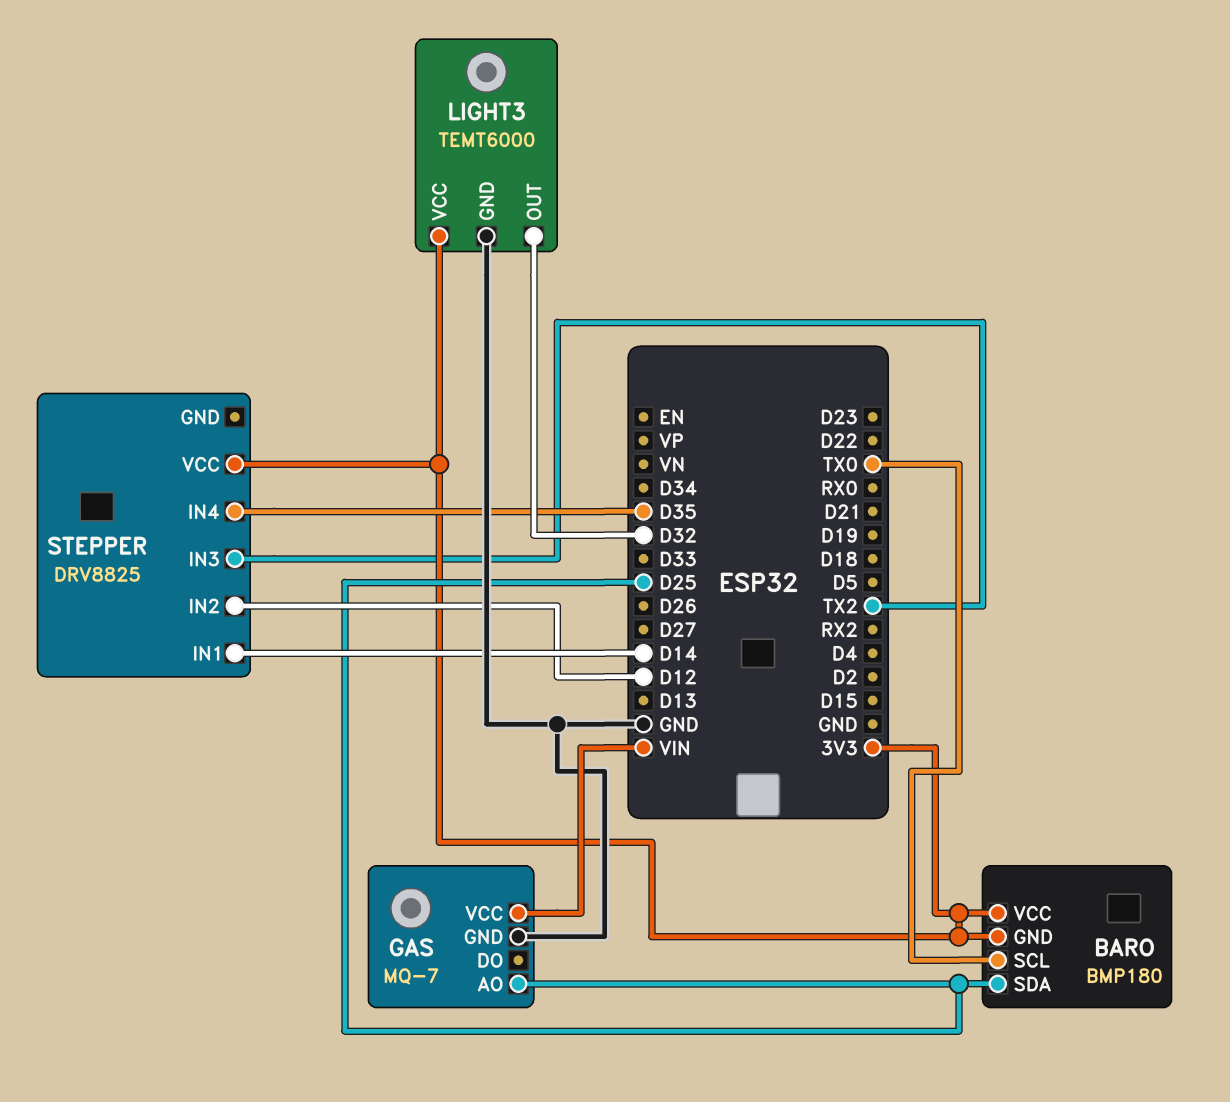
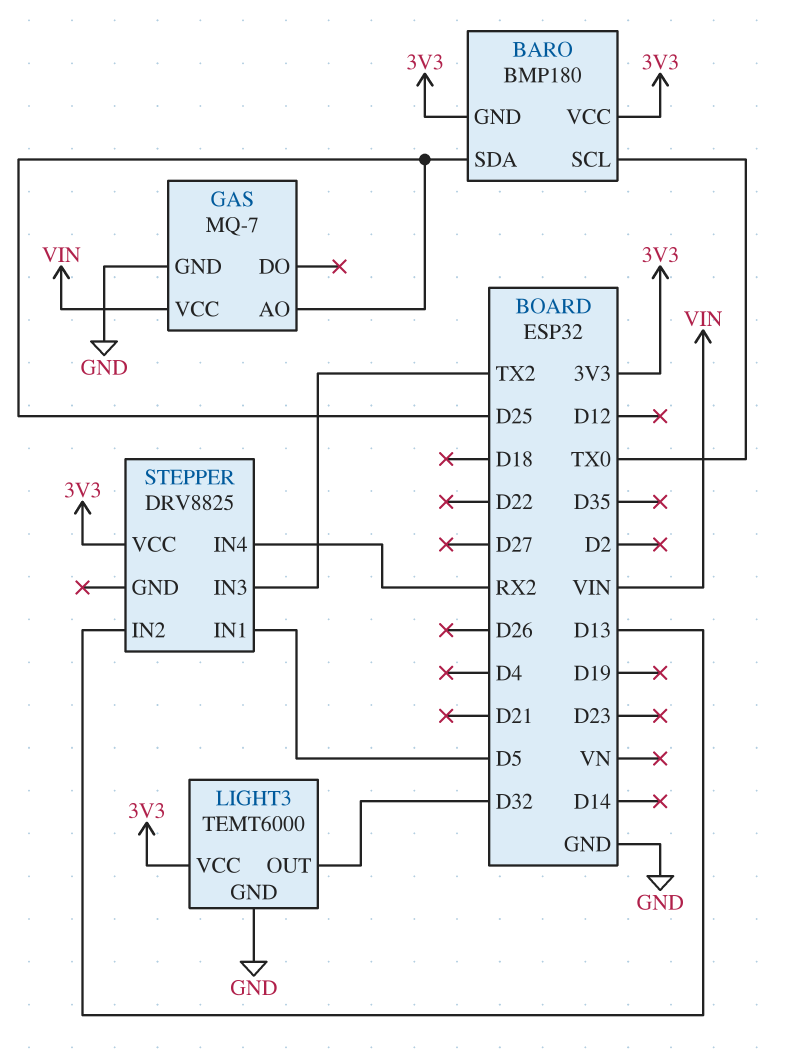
STEPPER pin IN1: D14 -> D5
STEPPER pin IN2: D12 -> D13
STEPPER pin IN4: D35 -> RX2

